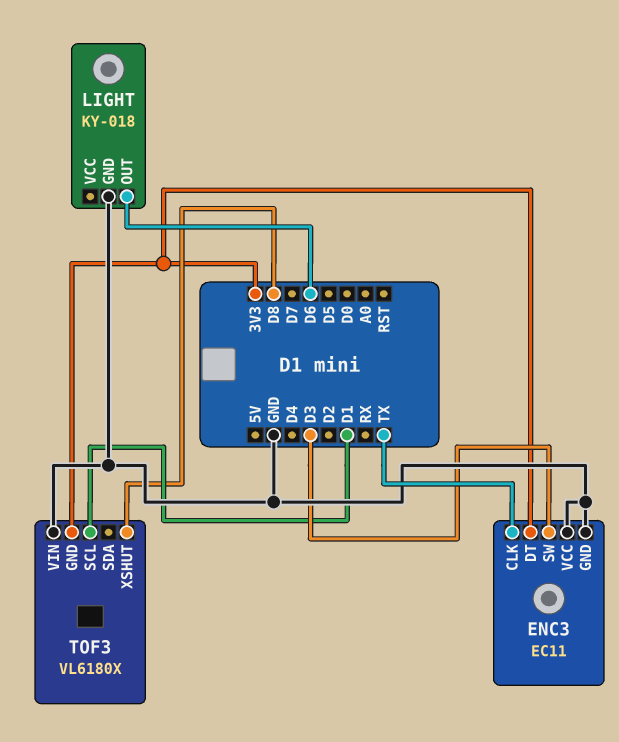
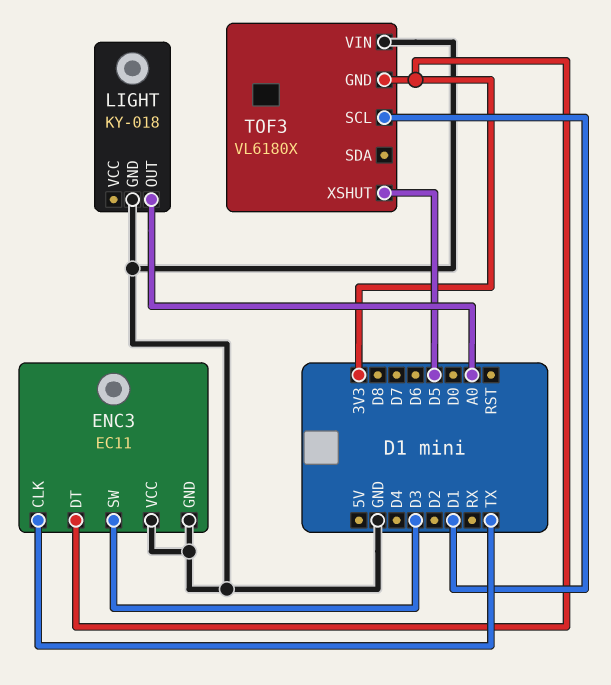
LIGHT pin OUT: D6 -> A0
TOF3 pin XSHUT: D8 -> D5

